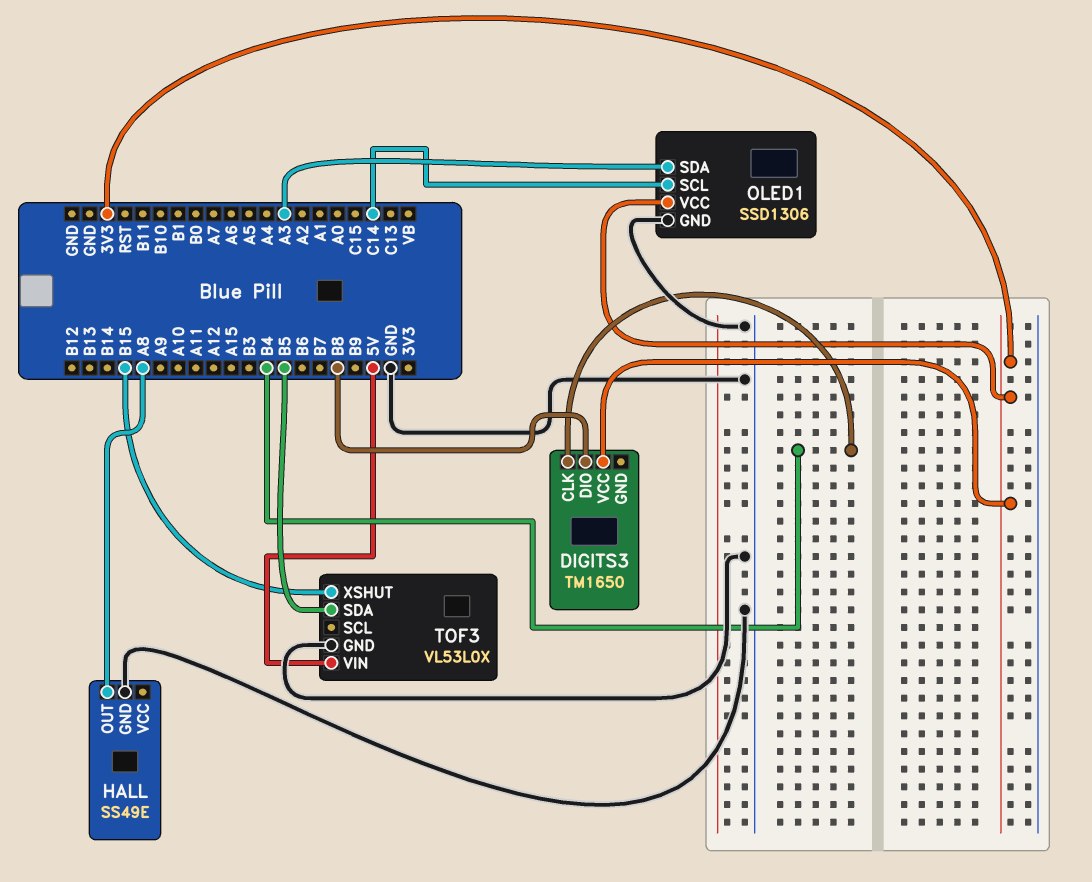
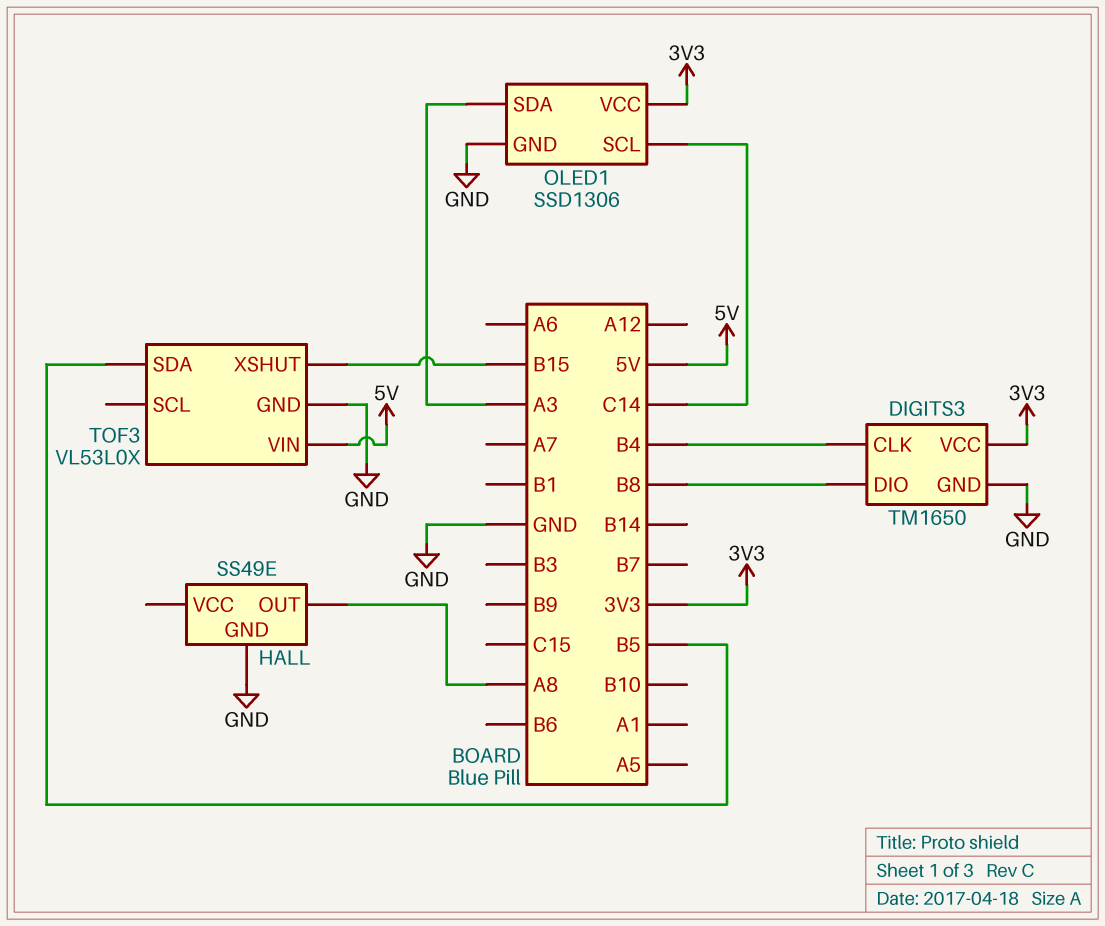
DIGITS3 pin GND: none -> GND

